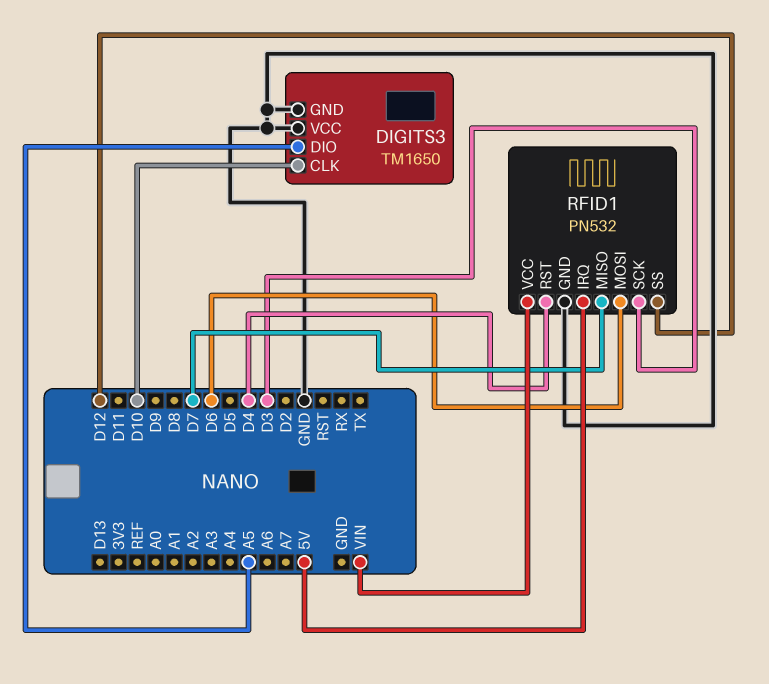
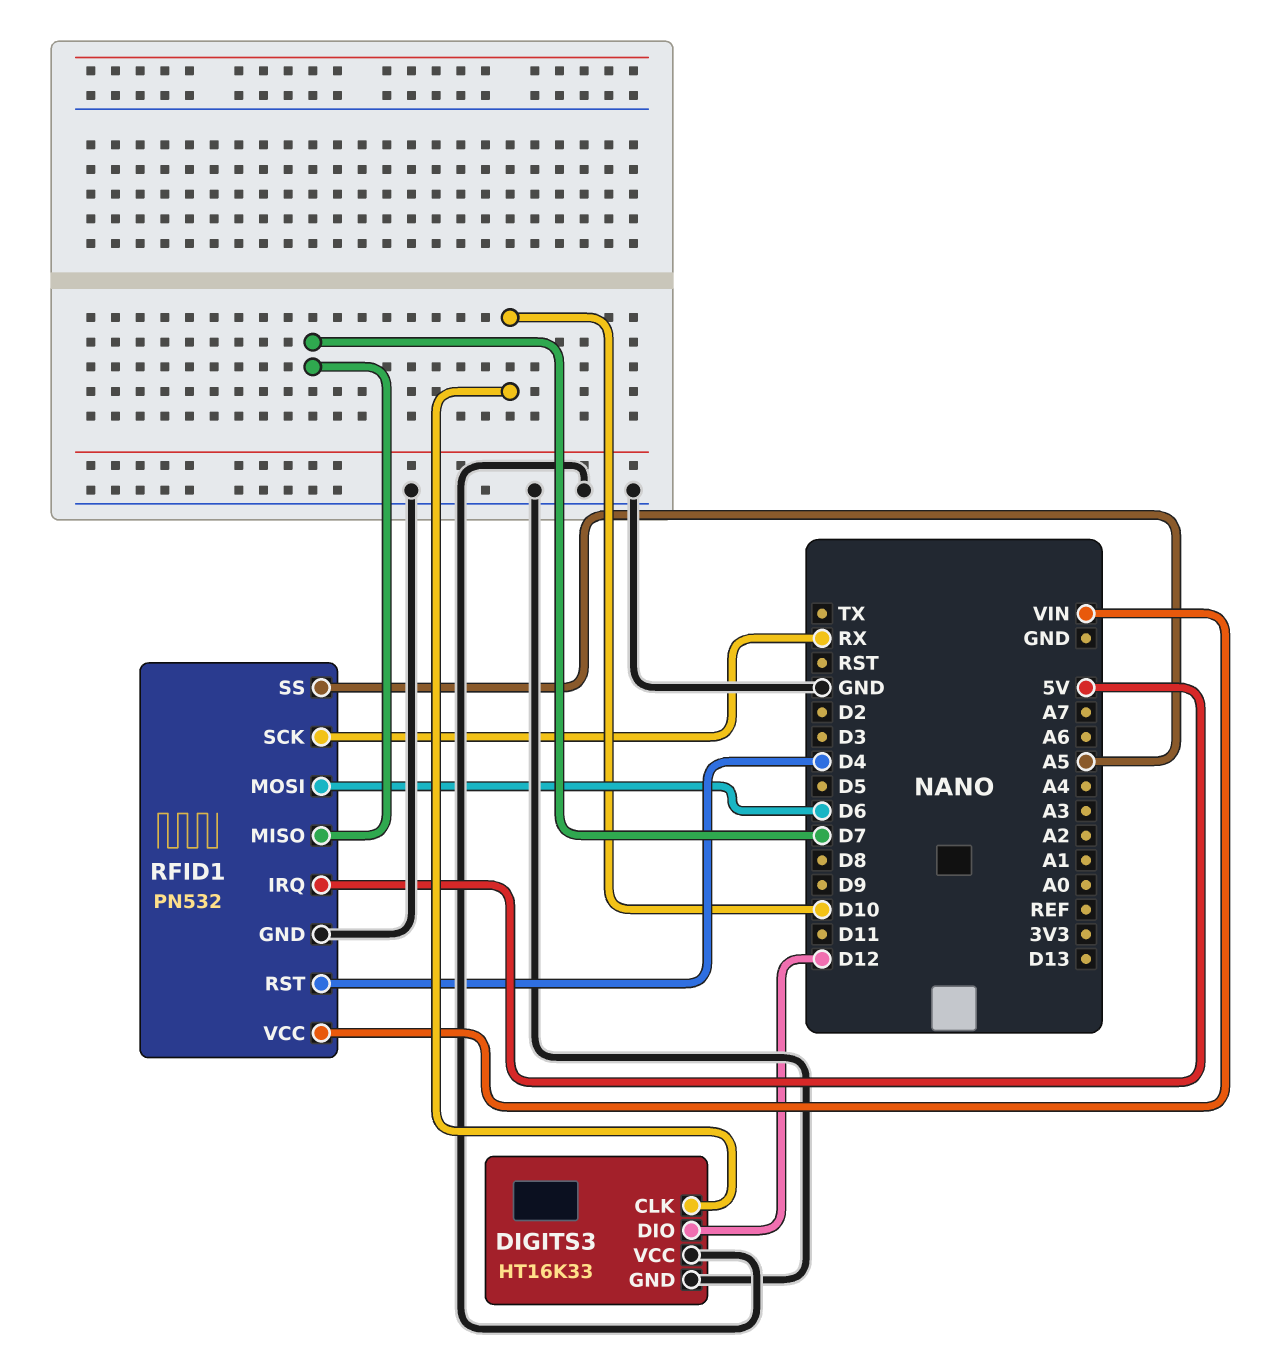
DIGITS3: TM1650 -> HT16K33
DIGITS3 pin DIO: A5 -> D12
RFID1 pin SCK: D3 -> RX
RFID1 pin SS: D12 -> A5

